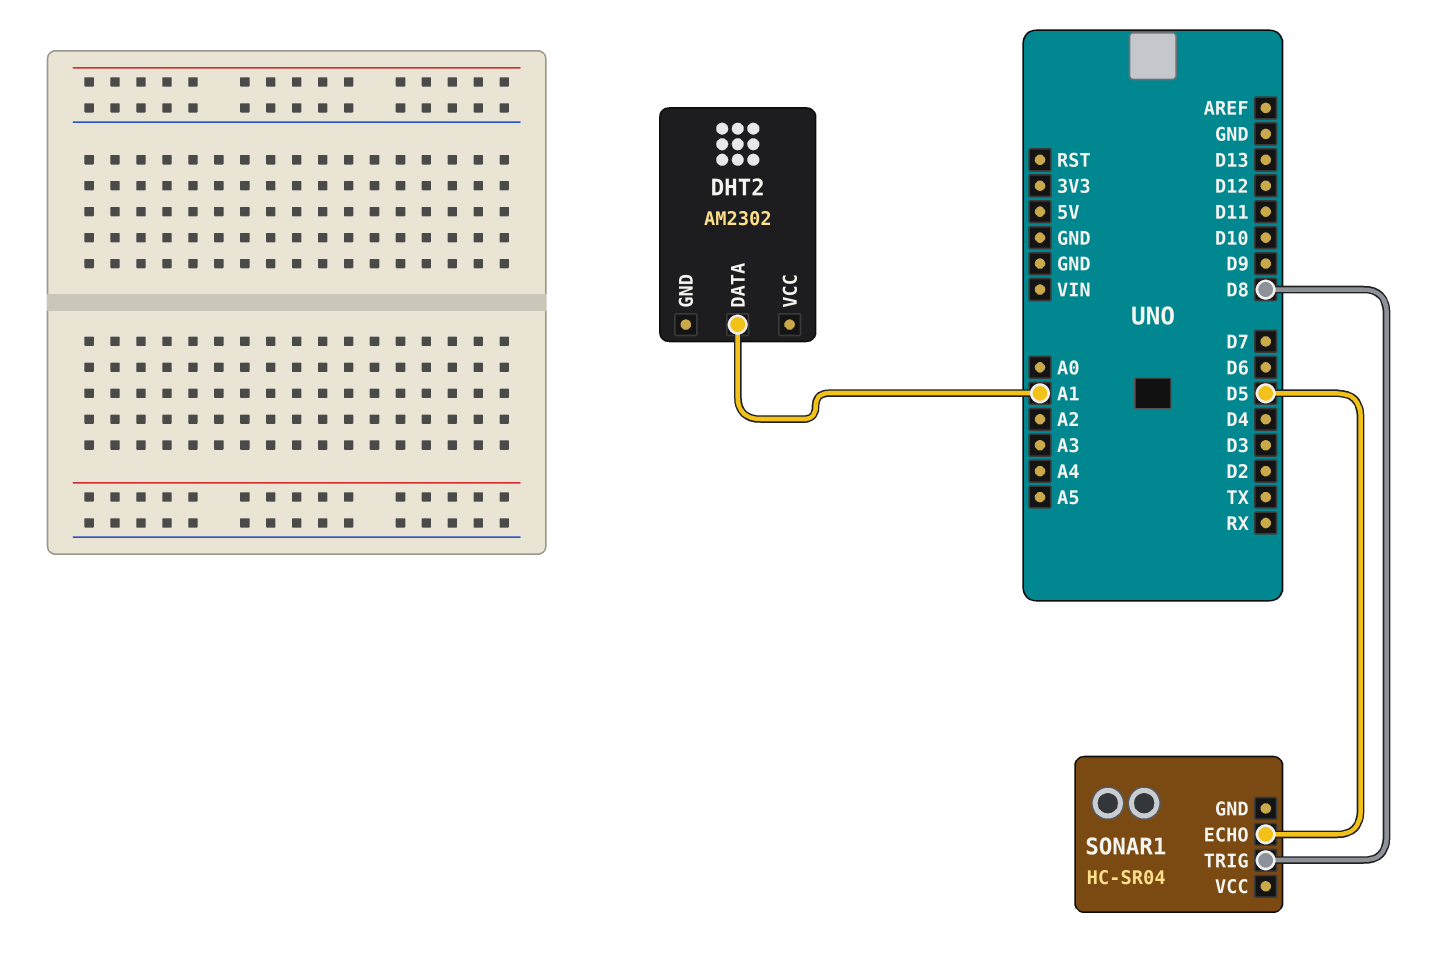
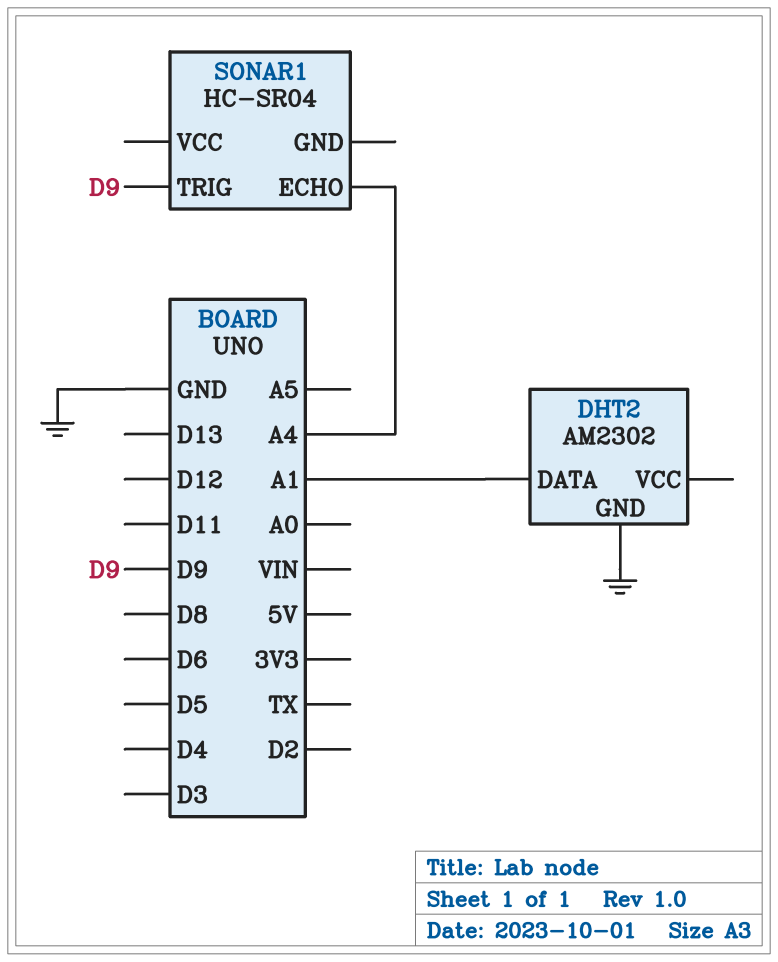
DHT2 pin GND: none -> GND
SONAR1 pin ECHO: D5 -> A4
SONAR1 pin TRIG: D8 -> D9

